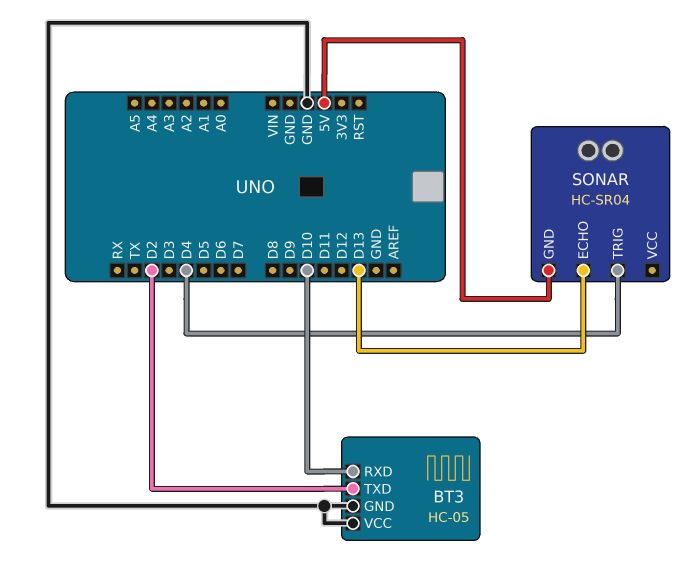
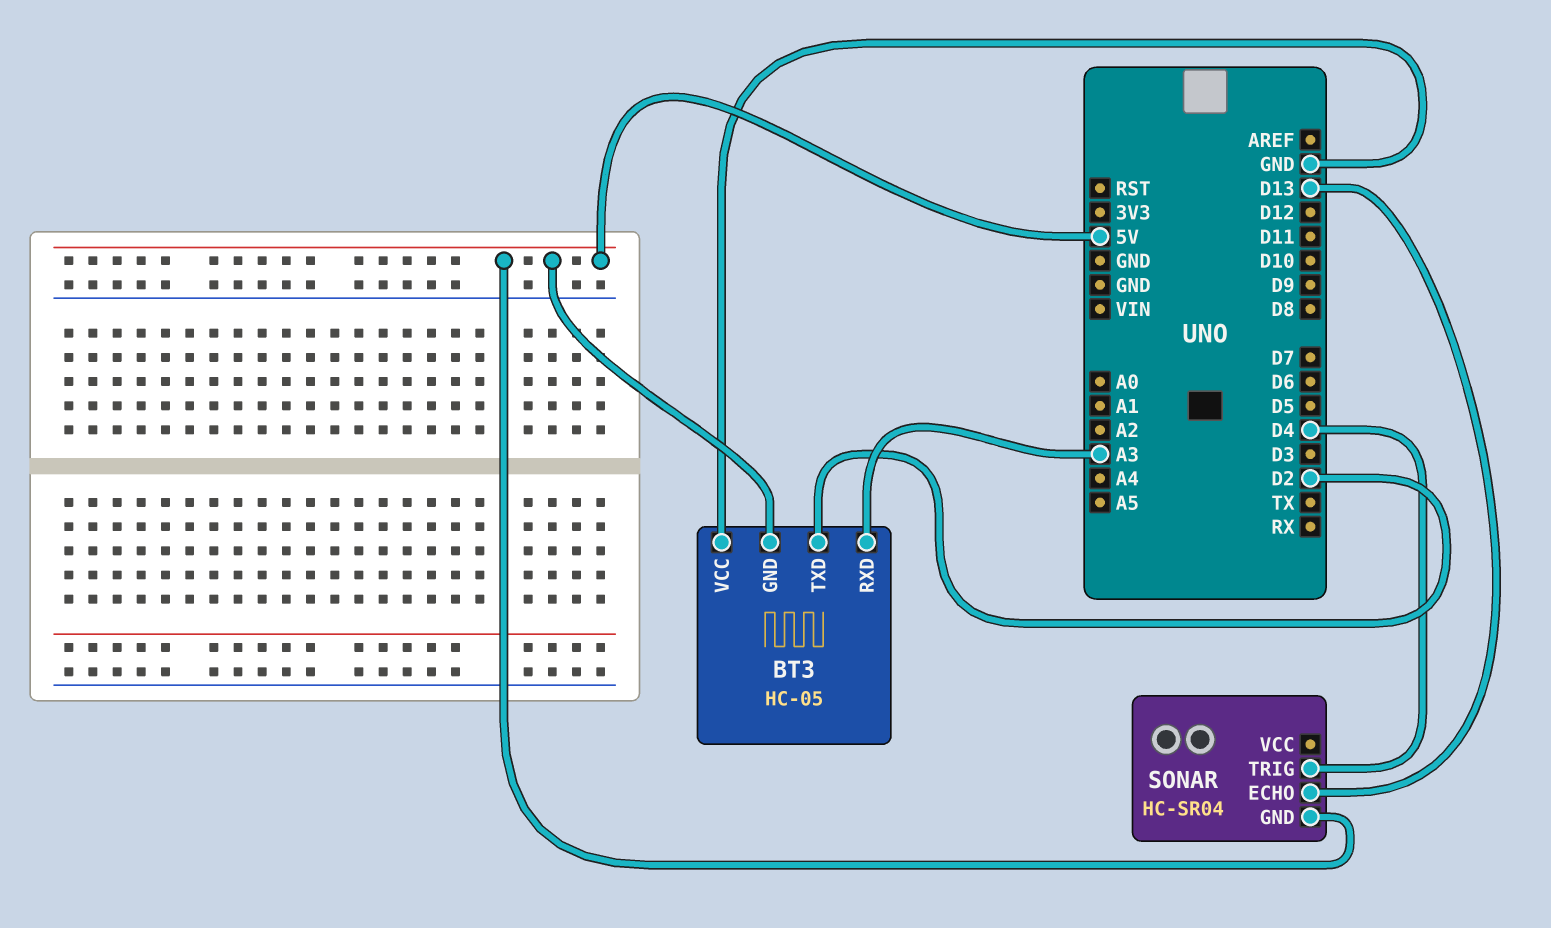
BT3 pin GND: GND -> 5V
BT3 pin RXD: D10 -> A3

